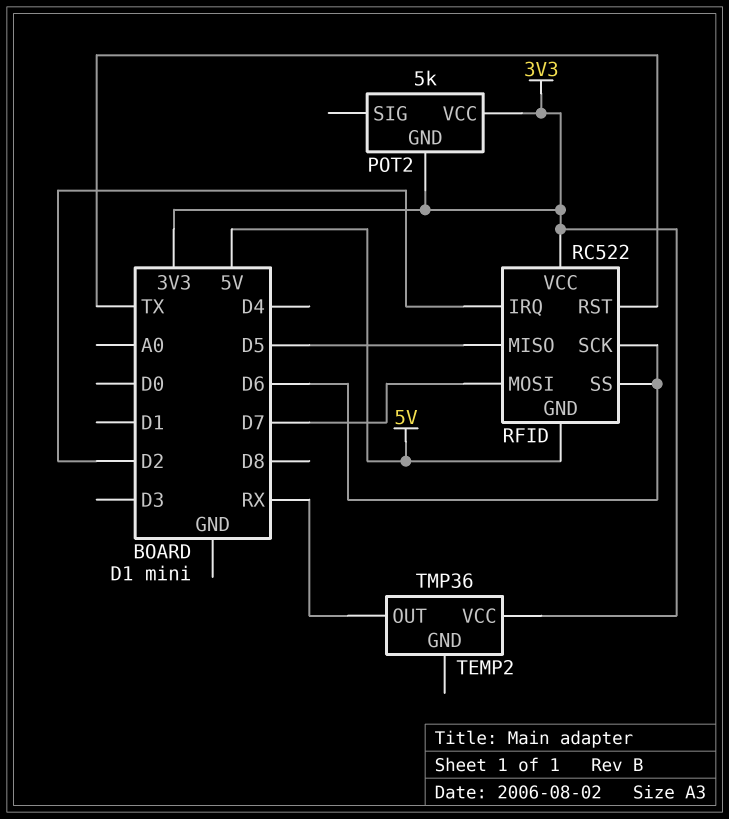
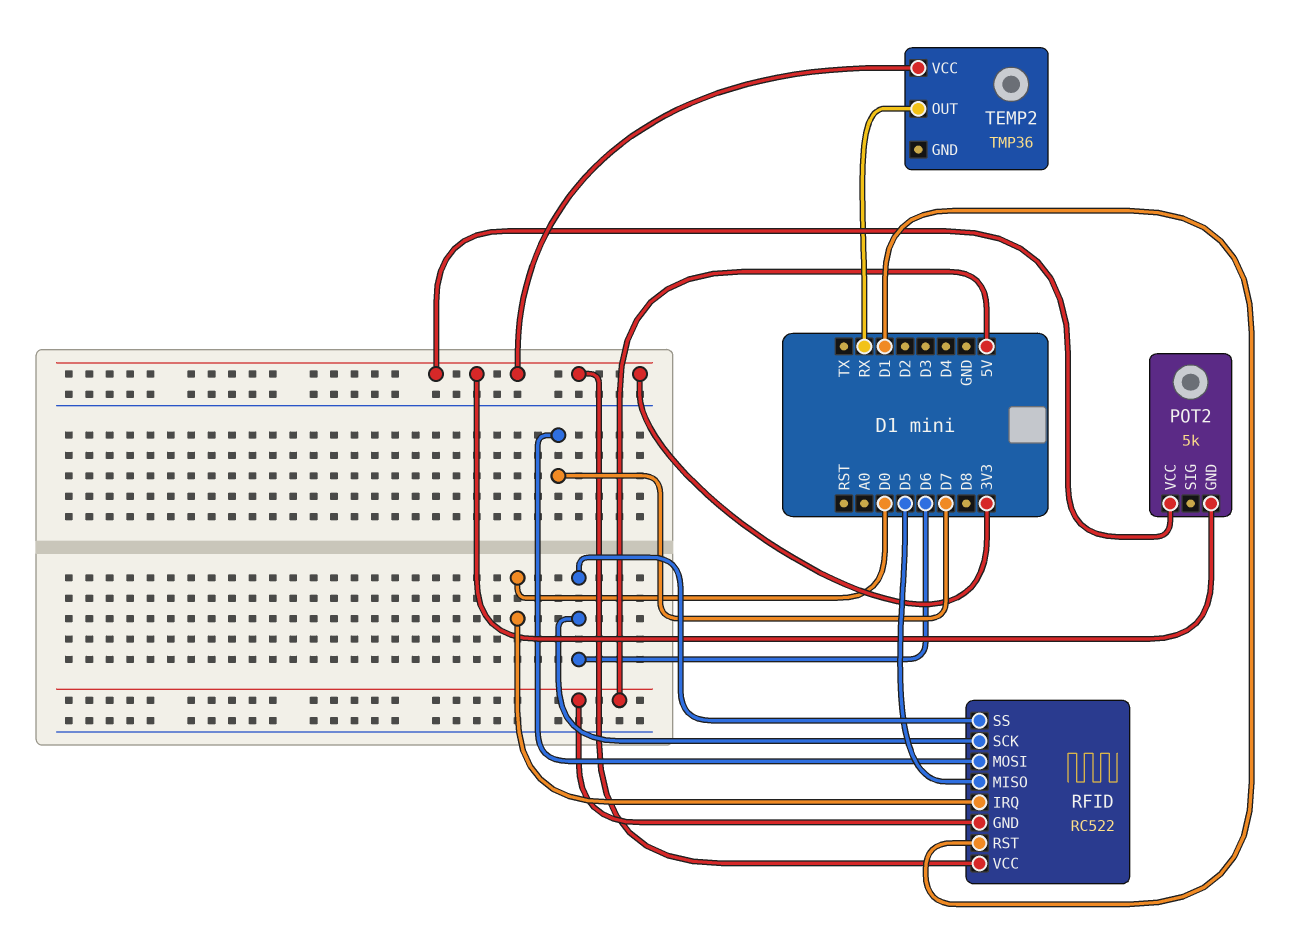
RFID pin IRQ: D2 -> D0
RFID pin RST: TX -> D1

